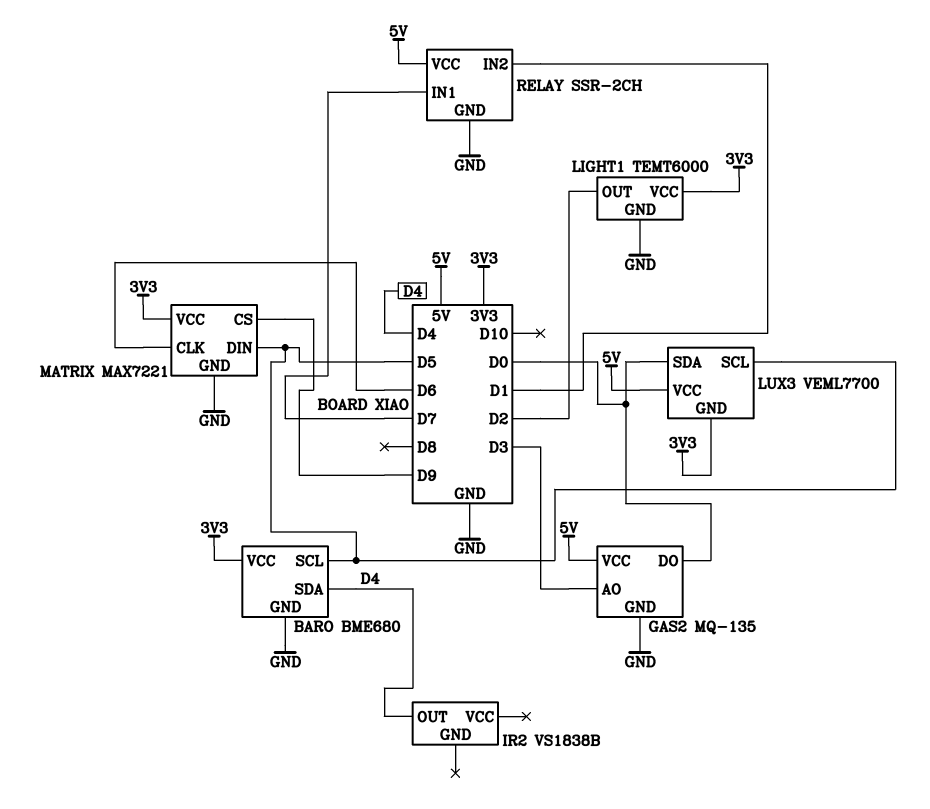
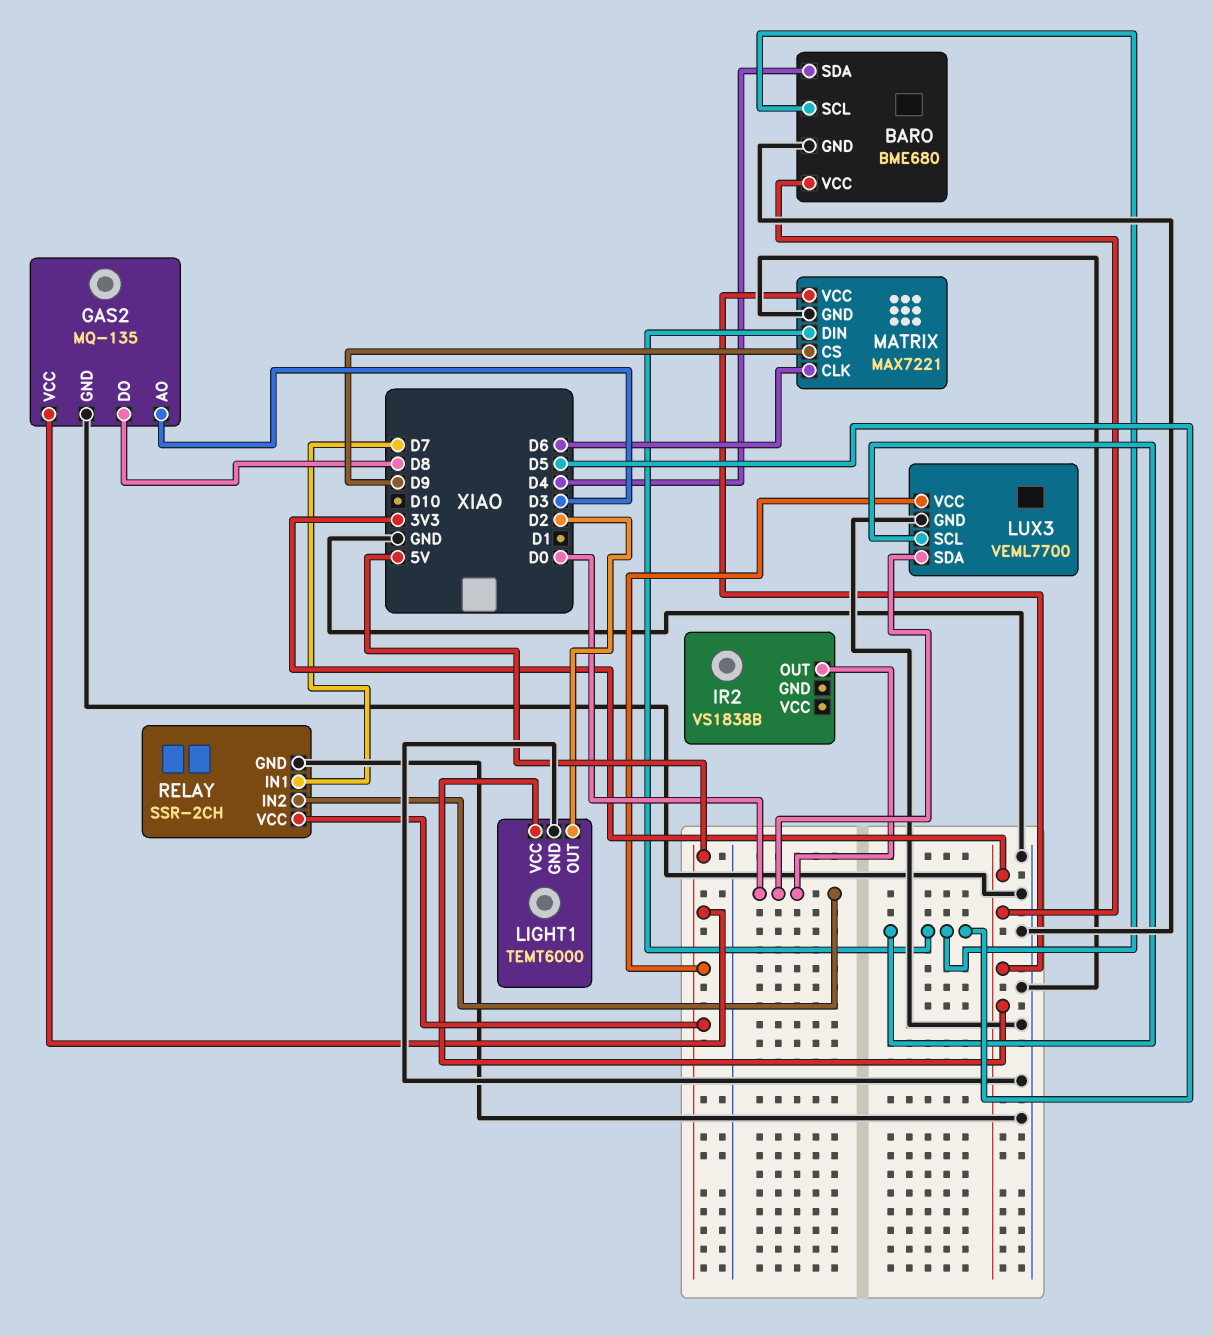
GAS2 pin DO: D0 -> D8
IR2 pin OUT: D4 -> D0
LUX3 pin GND: 3V3 -> GND
RELAY pin IN2: D1 -> D0

